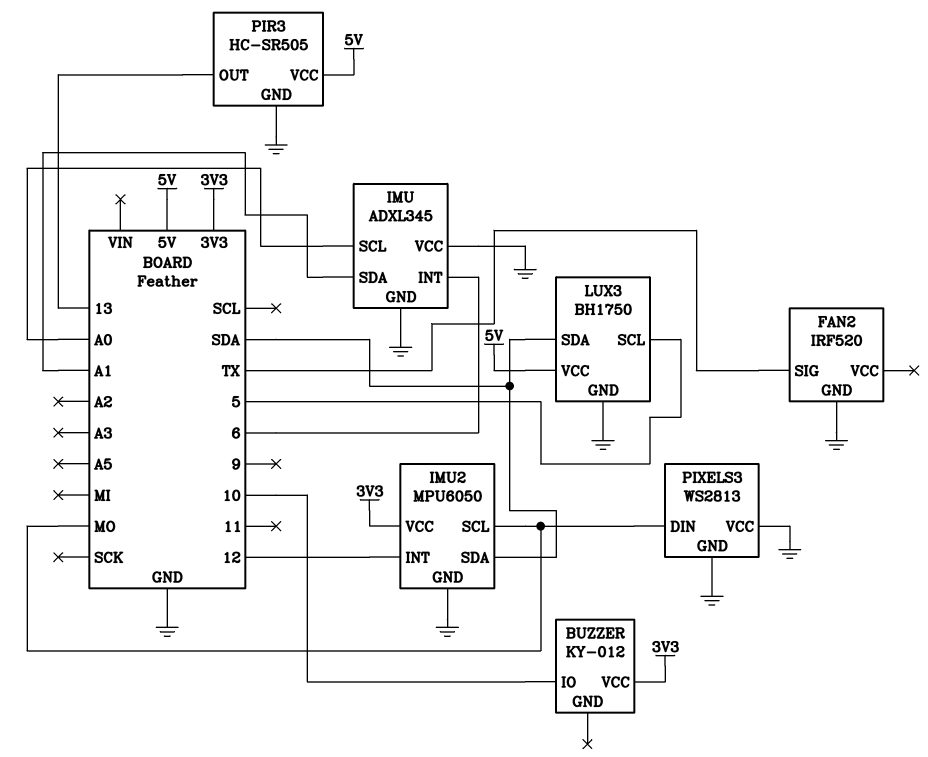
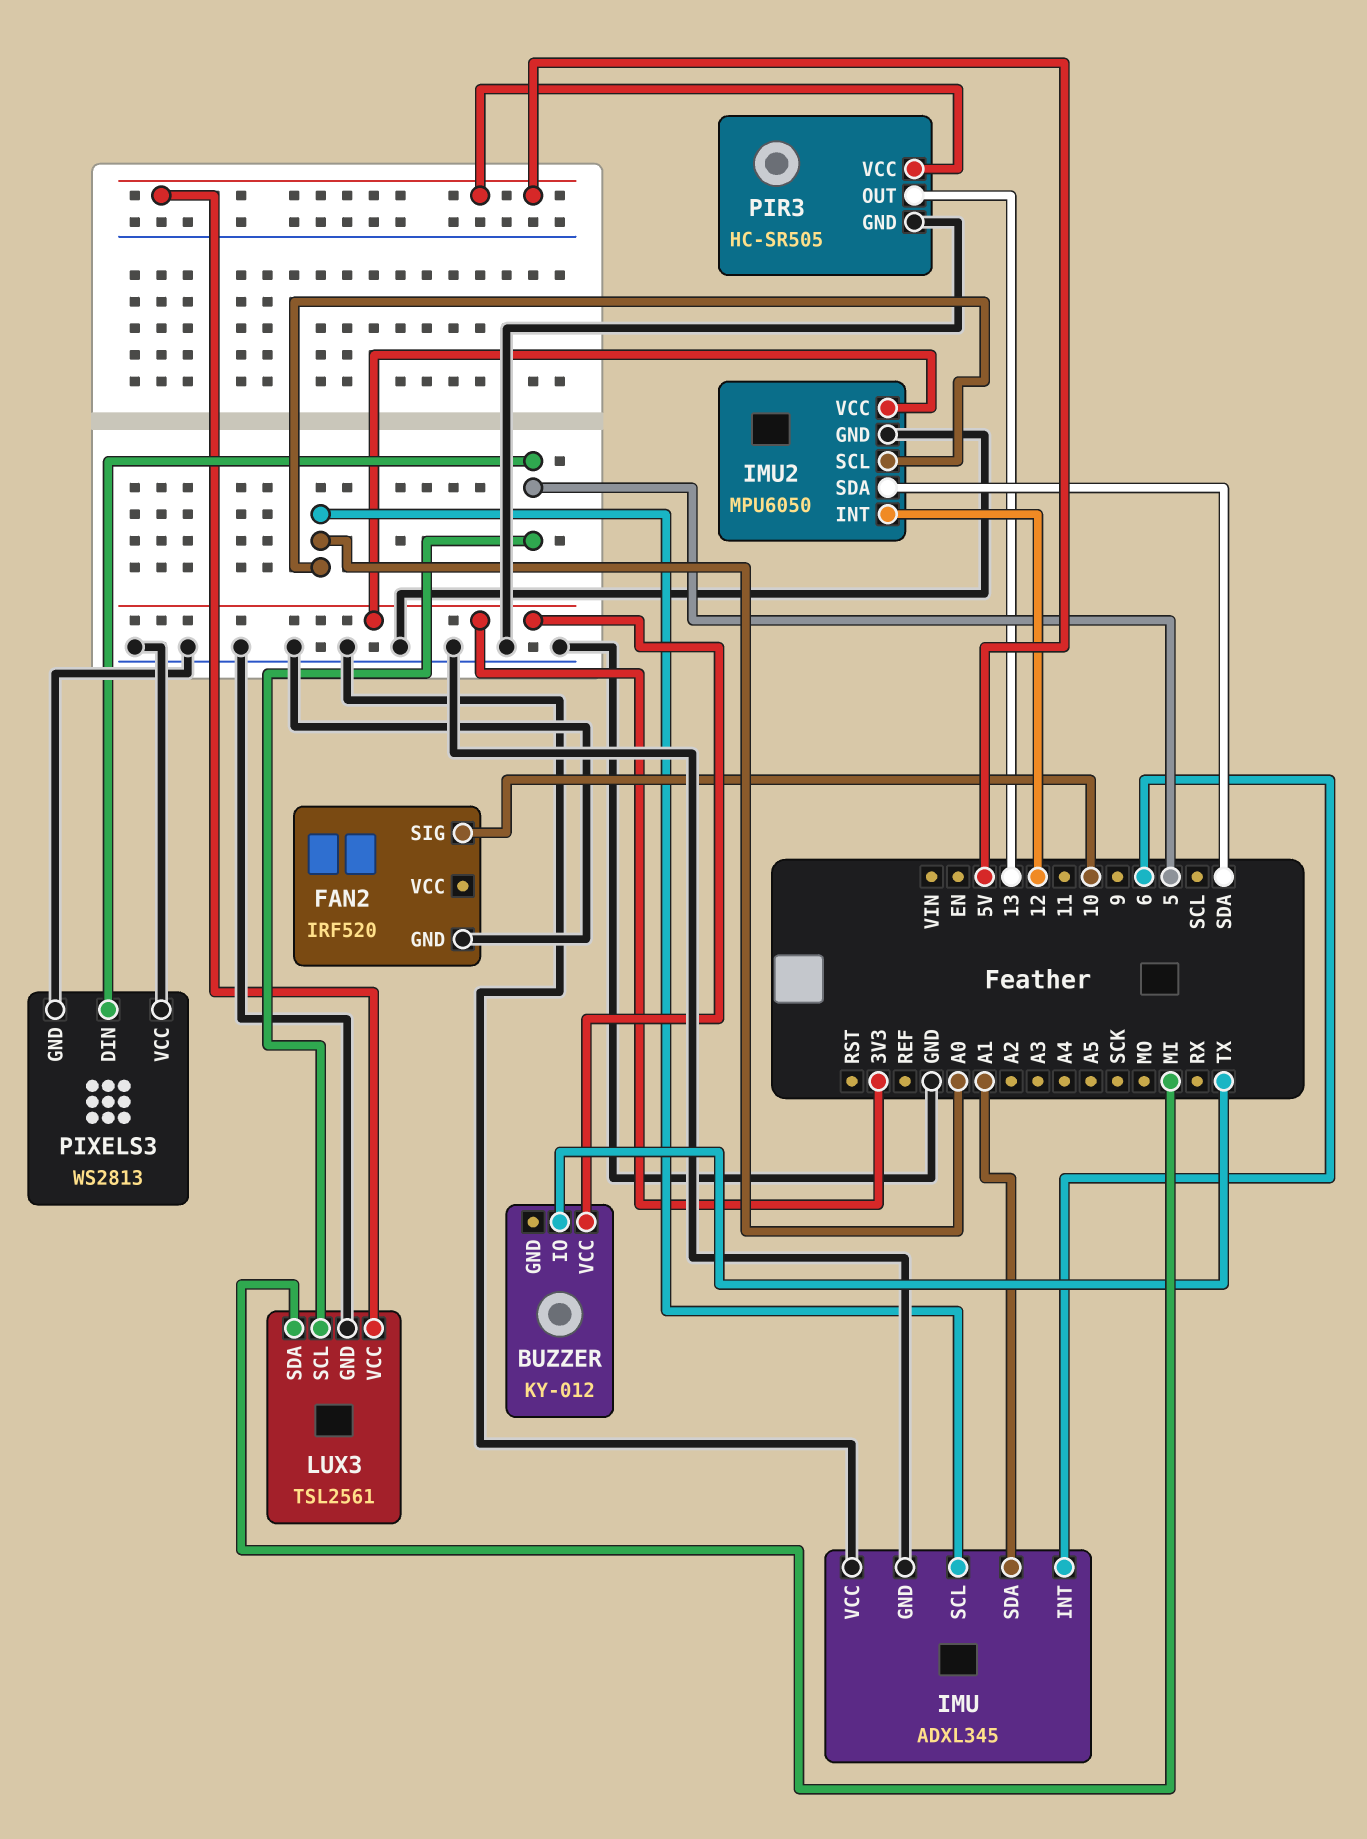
BUZZER pin IO: 10 -> TX
FAN2 pin SIG: TX -> 10
IMU2 pin SCL: MO -> A0
LUX3: BH1750 -> TSL2561
LUX3 pin SDA: SDA -> MI
PIXELS3 pin DIN: MO -> 5

